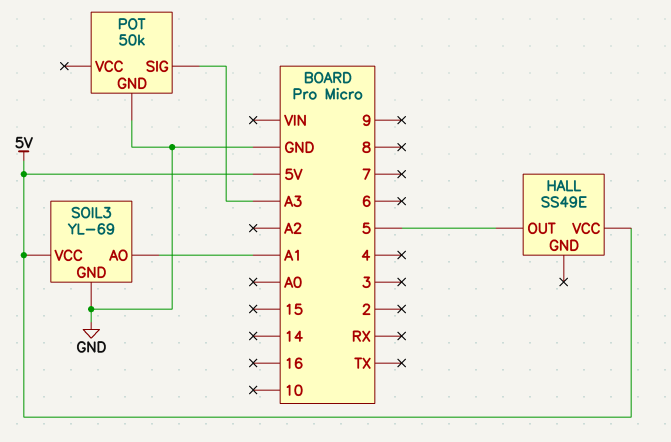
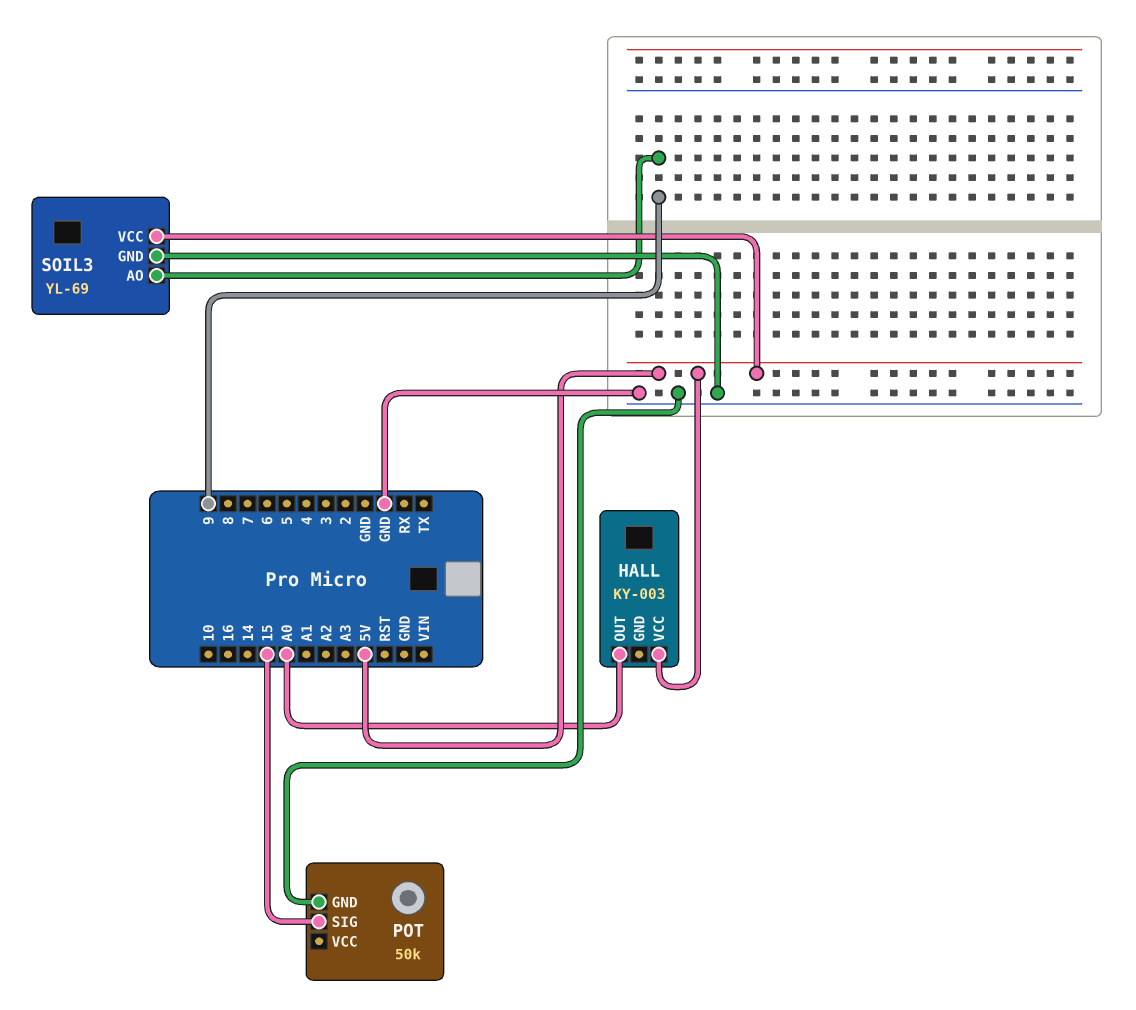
HALL: SS49E -> KY-003
HALL pin OUT: 5 -> A0
POT pin SIG: A3 -> 15
SOIL3 pin AO: A1 -> 9

